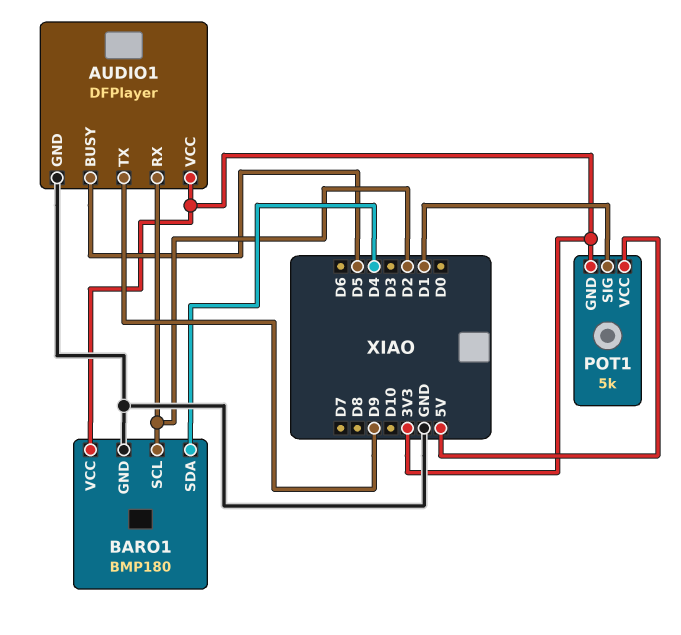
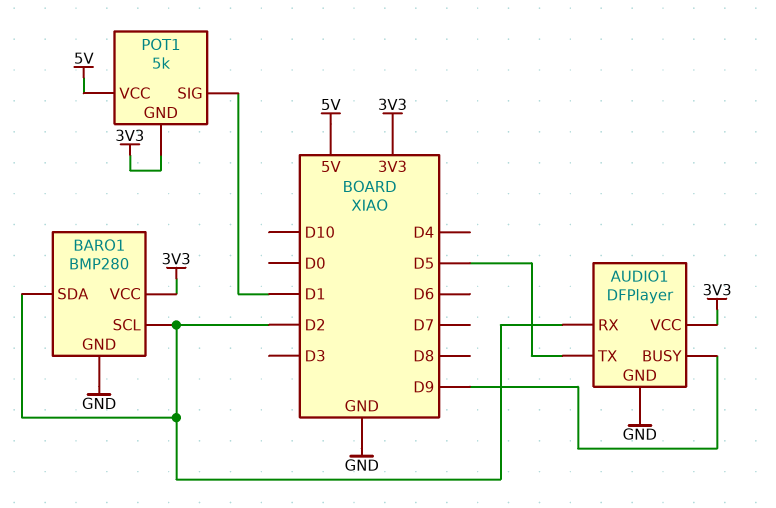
AUDIO1 pin BUSY: D5 -> D9
AUDIO1 pin TX: D9 -> D5
BARO1: BMP180 -> BMP280
BARO1 pin SDA: D4 -> D2

